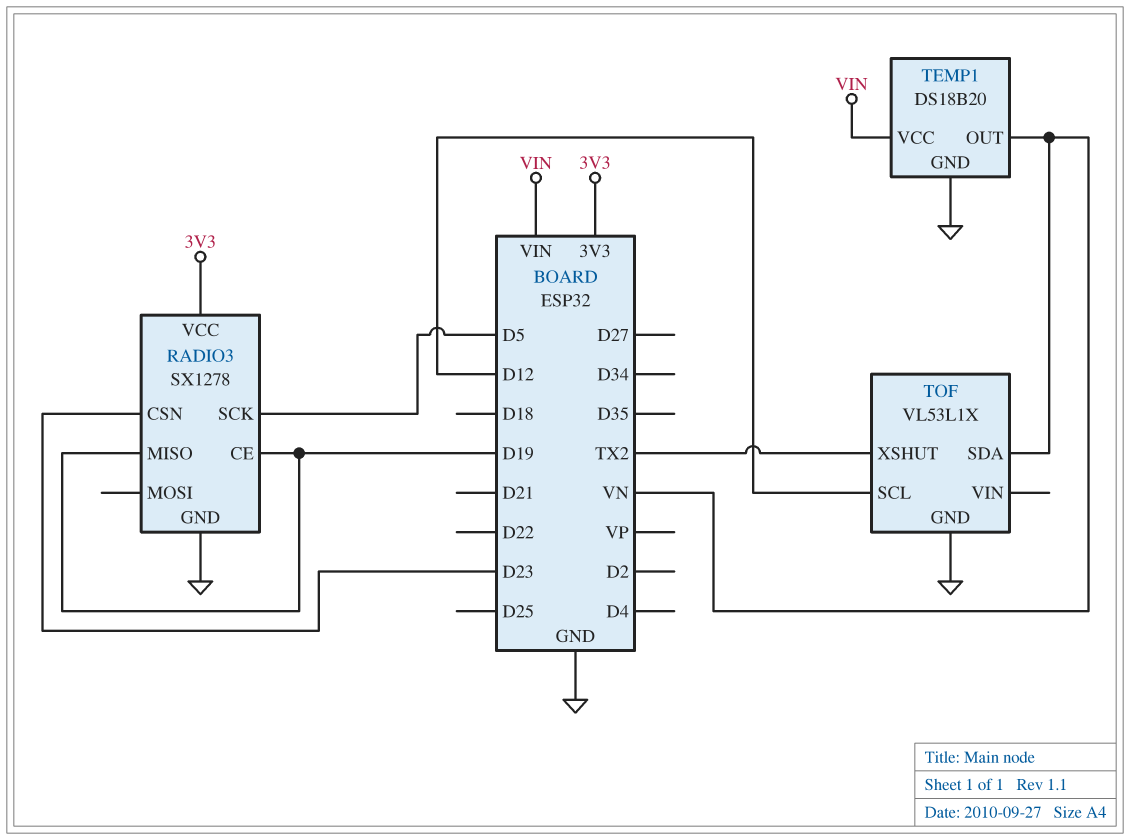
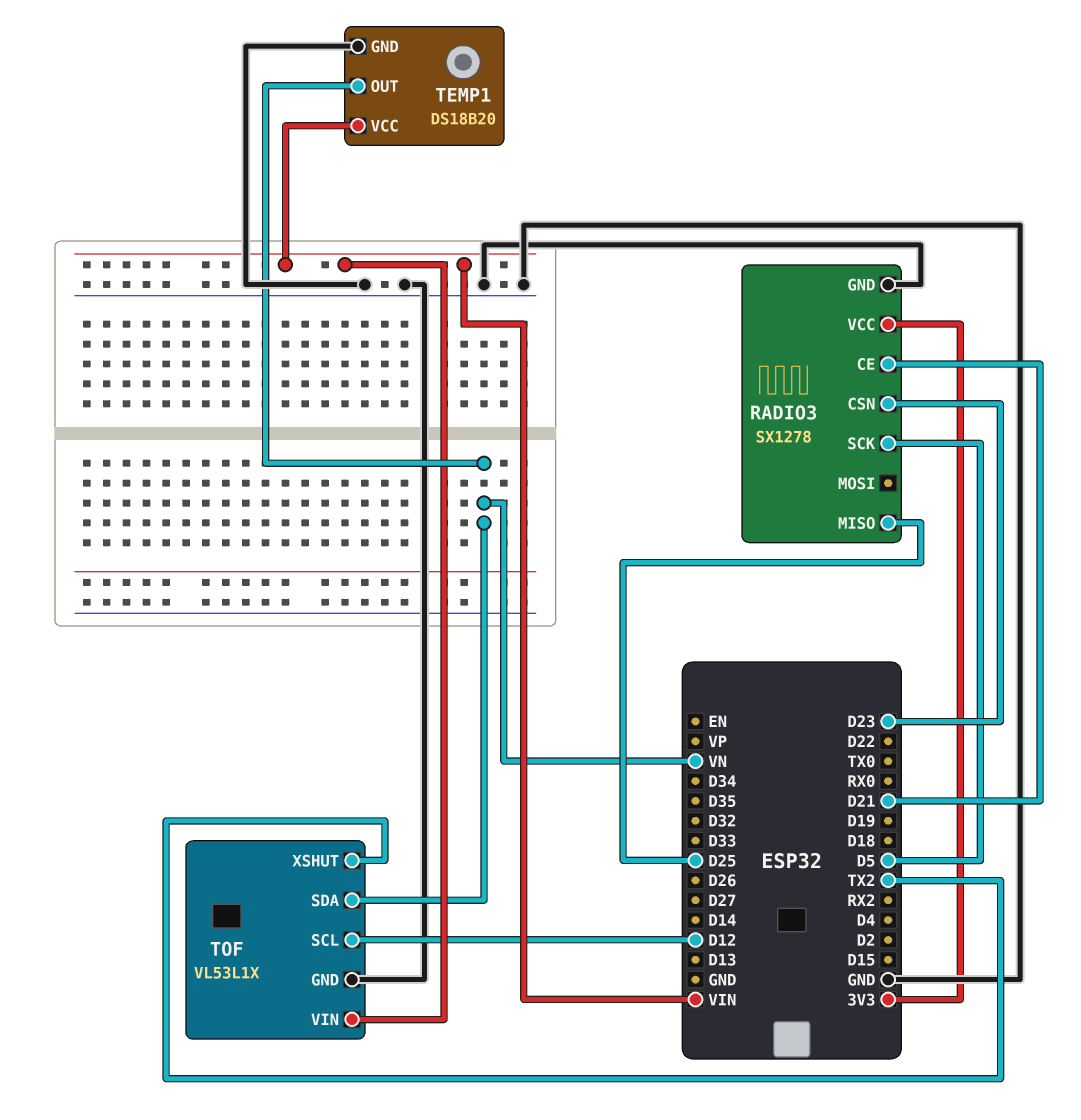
RADIO3 pin CE: D19 -> D21
RADIO3 pin MISO: D19 -> D25
TOF pin VIN: none -> VIN

